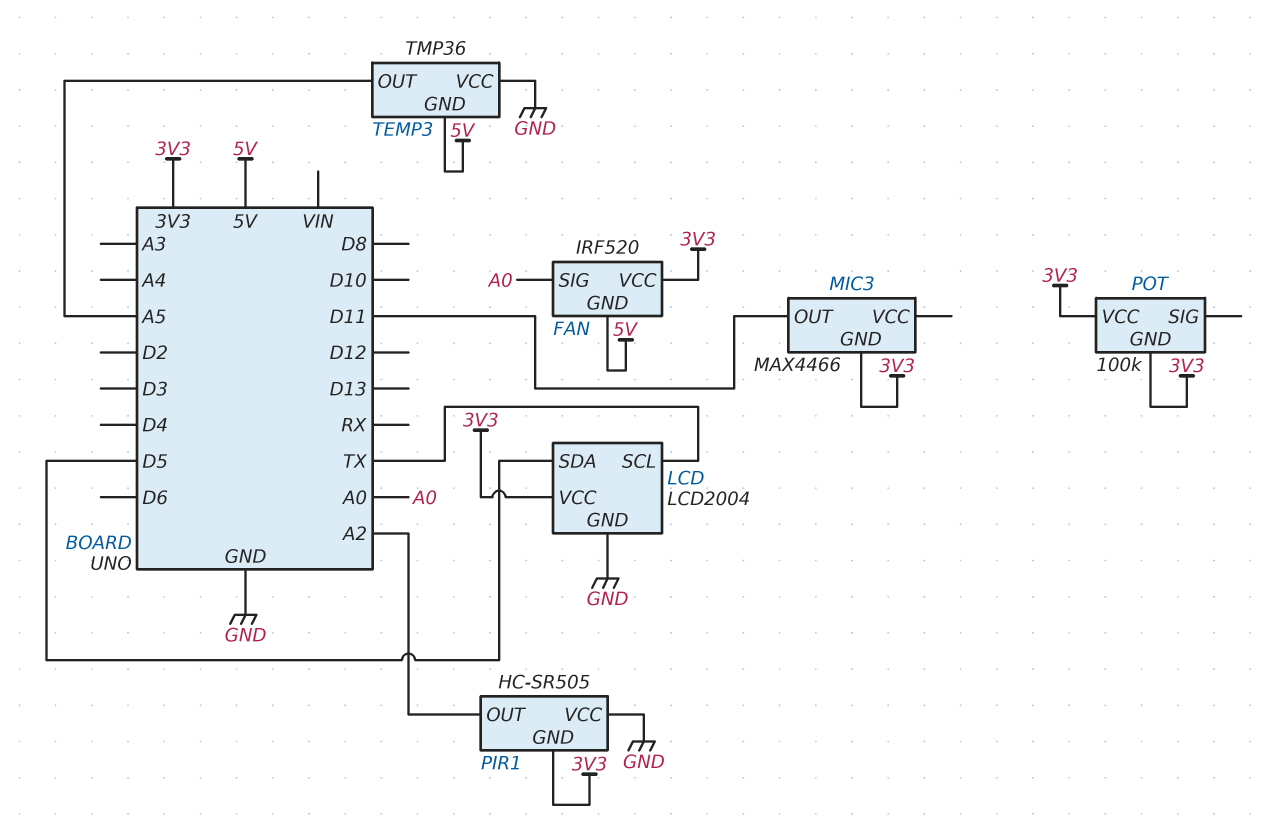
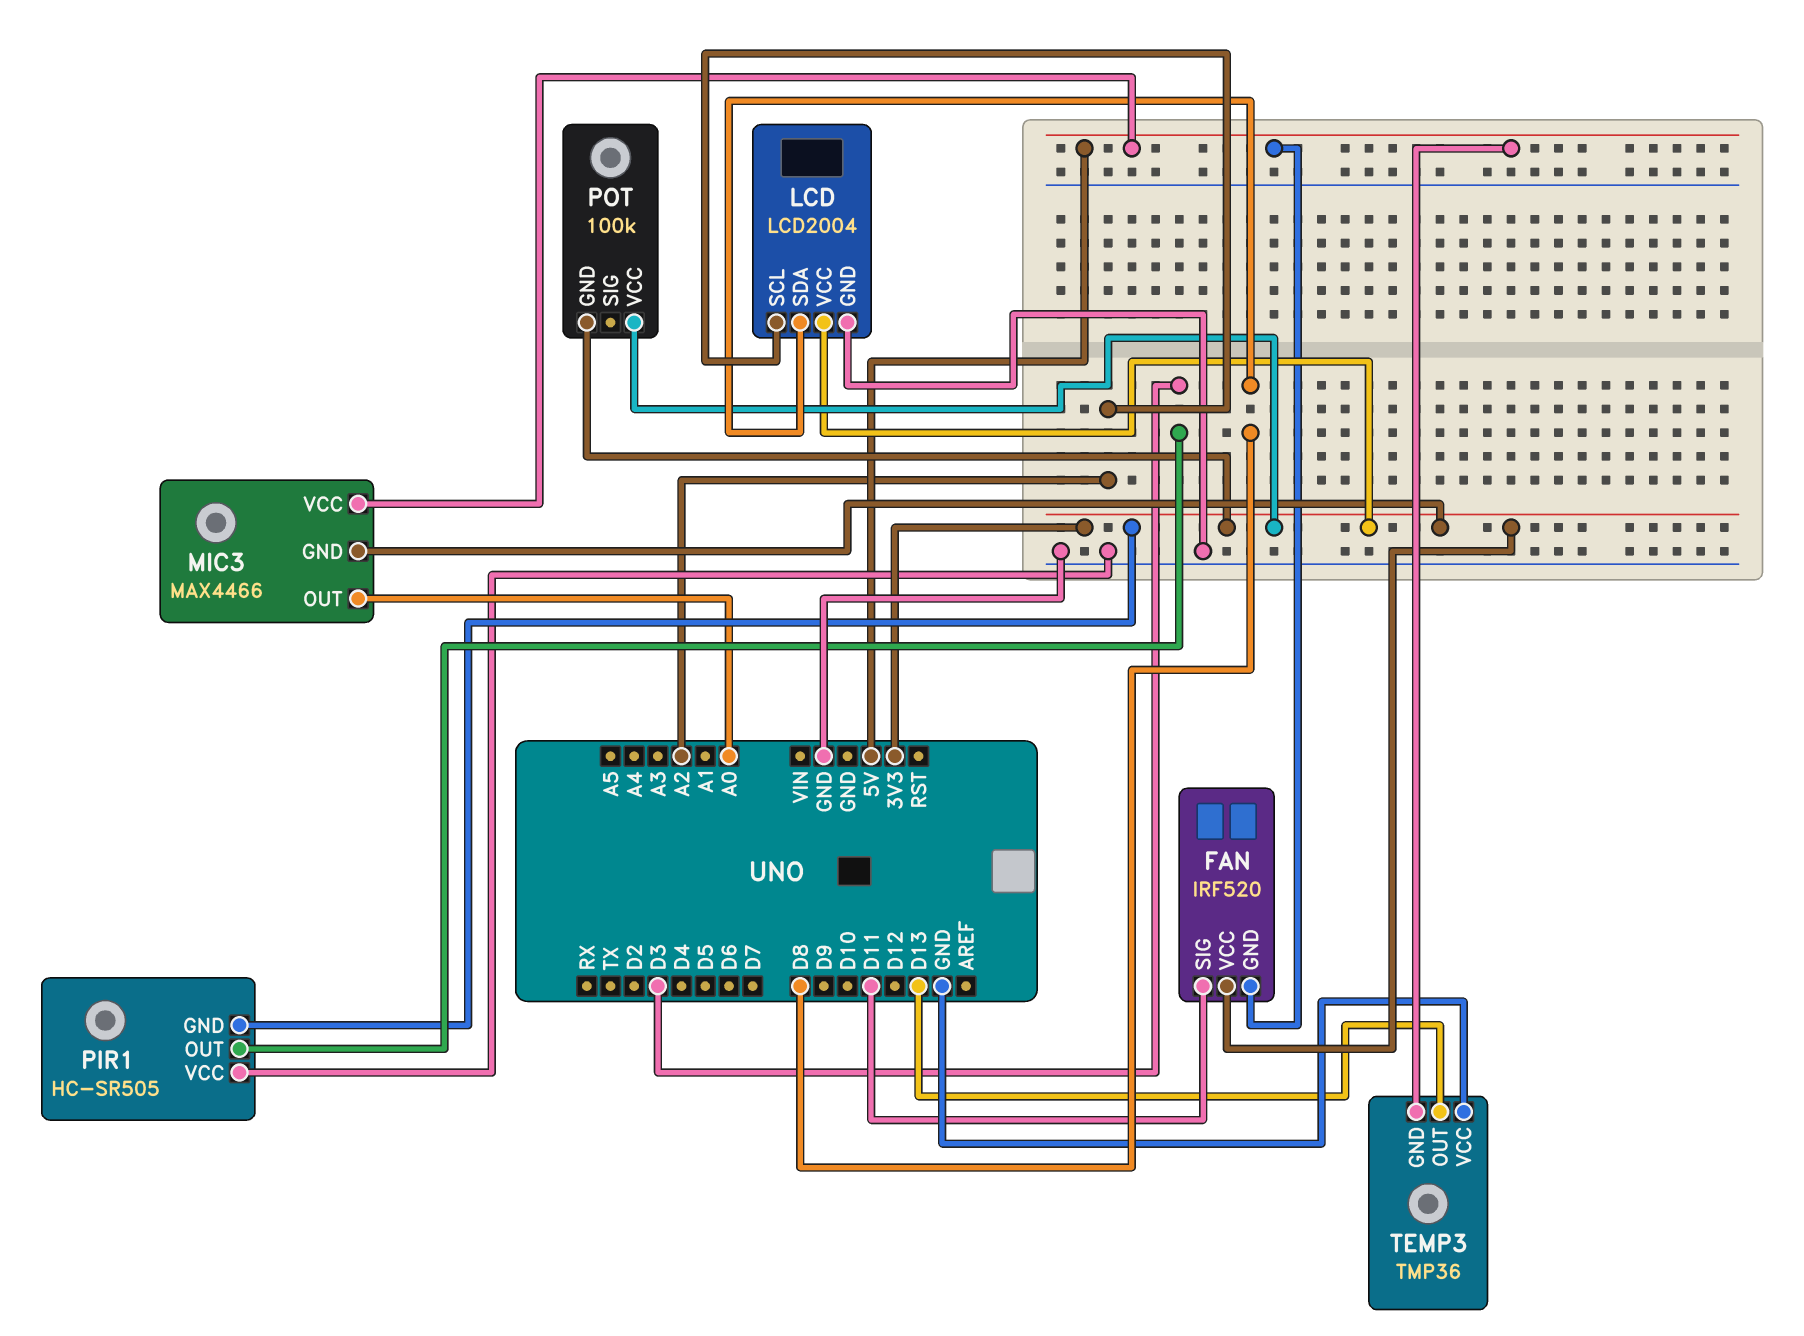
FAN pin SIG: A0 -> D11
LCD pin SCL: TX -> A2
LCD pin SDA: D5 -> D8
MIC3 pin OUT: D11 -> A0
MIC3 pin VCC: none -> 5V
PIR1 pin OUT: A2 -> D3
TEMP3 pin OUT: A5 -> D13

